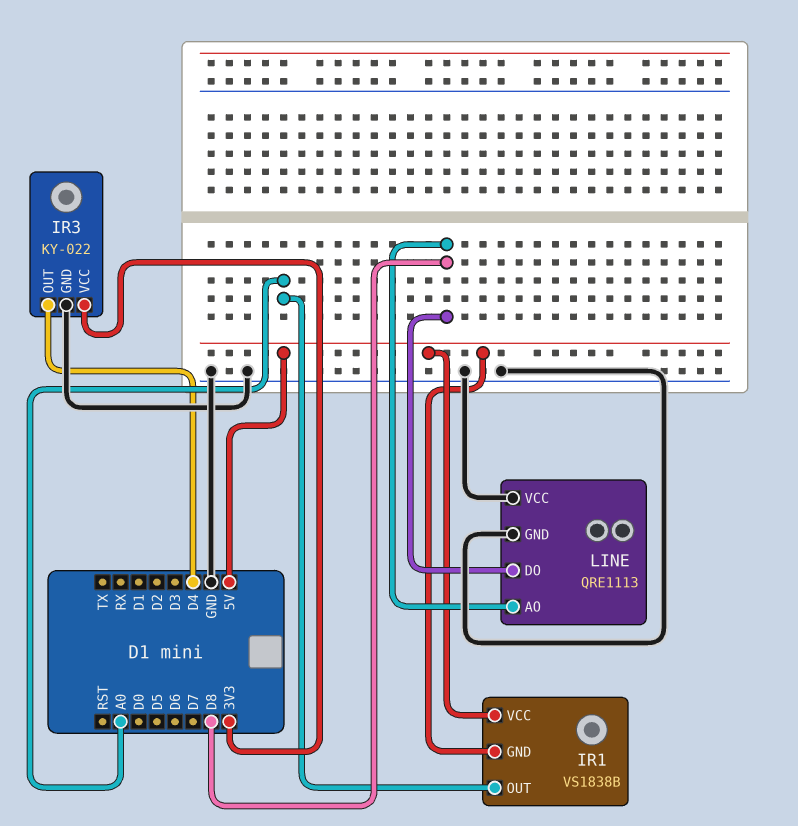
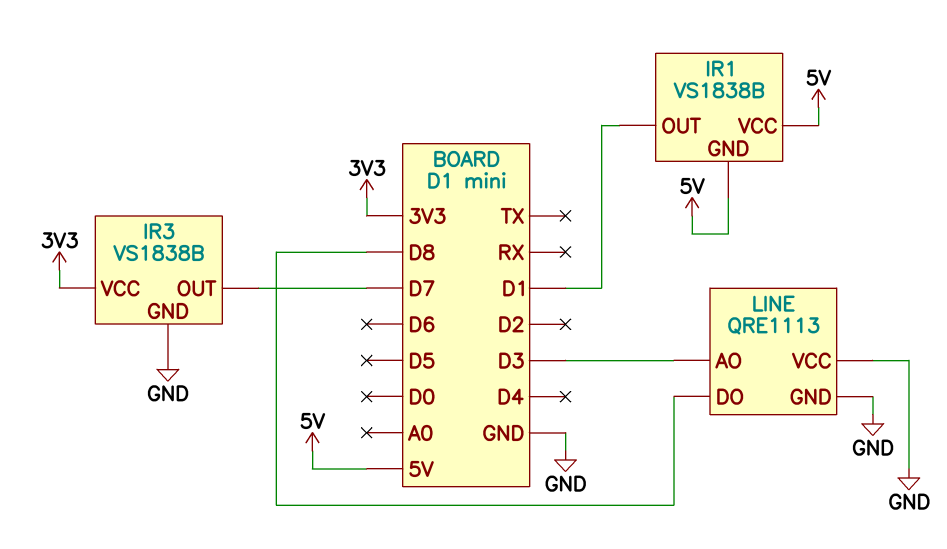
IR1 pin OUT: A0 -> D1
IR3: KY-022 -> VS1838B
IR3 pin OUT: D4 -> D7
LINE pin AO: D8 -> D3

